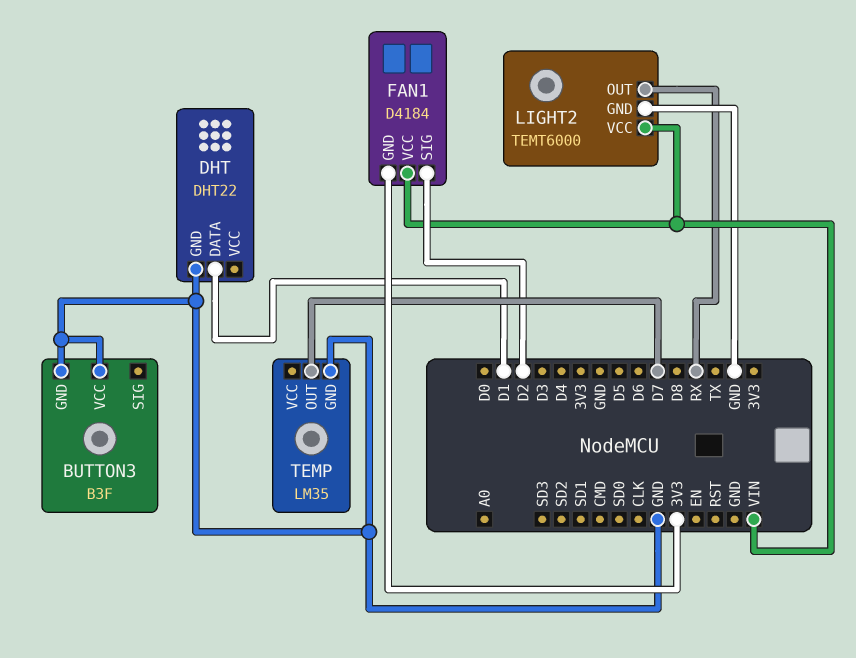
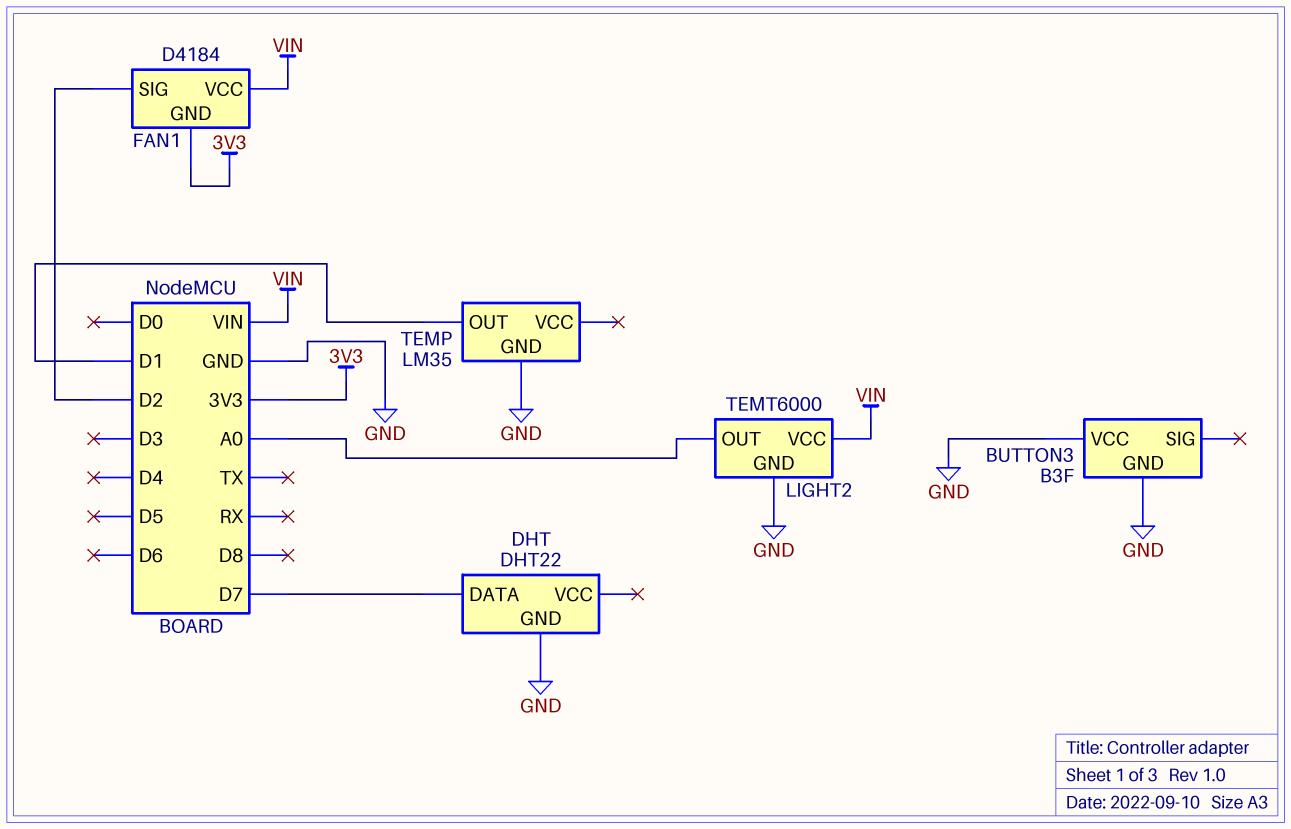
DHT pin DATA: D1 -> D7
LIGHT2 pin OUT: RX -> A0
TEMP pin OUT: D7 -> D1

